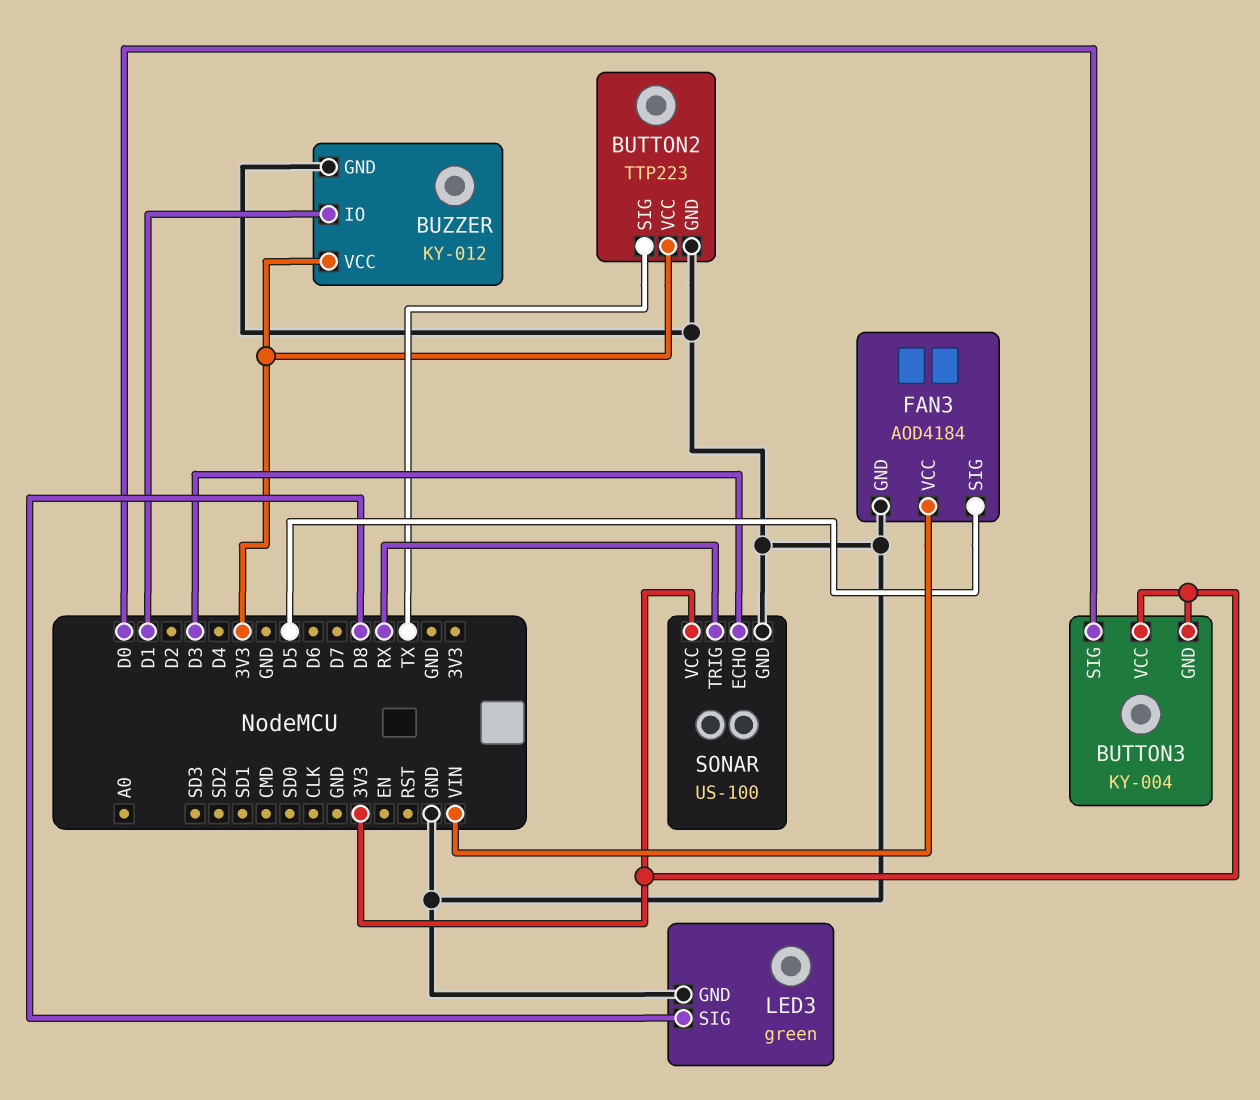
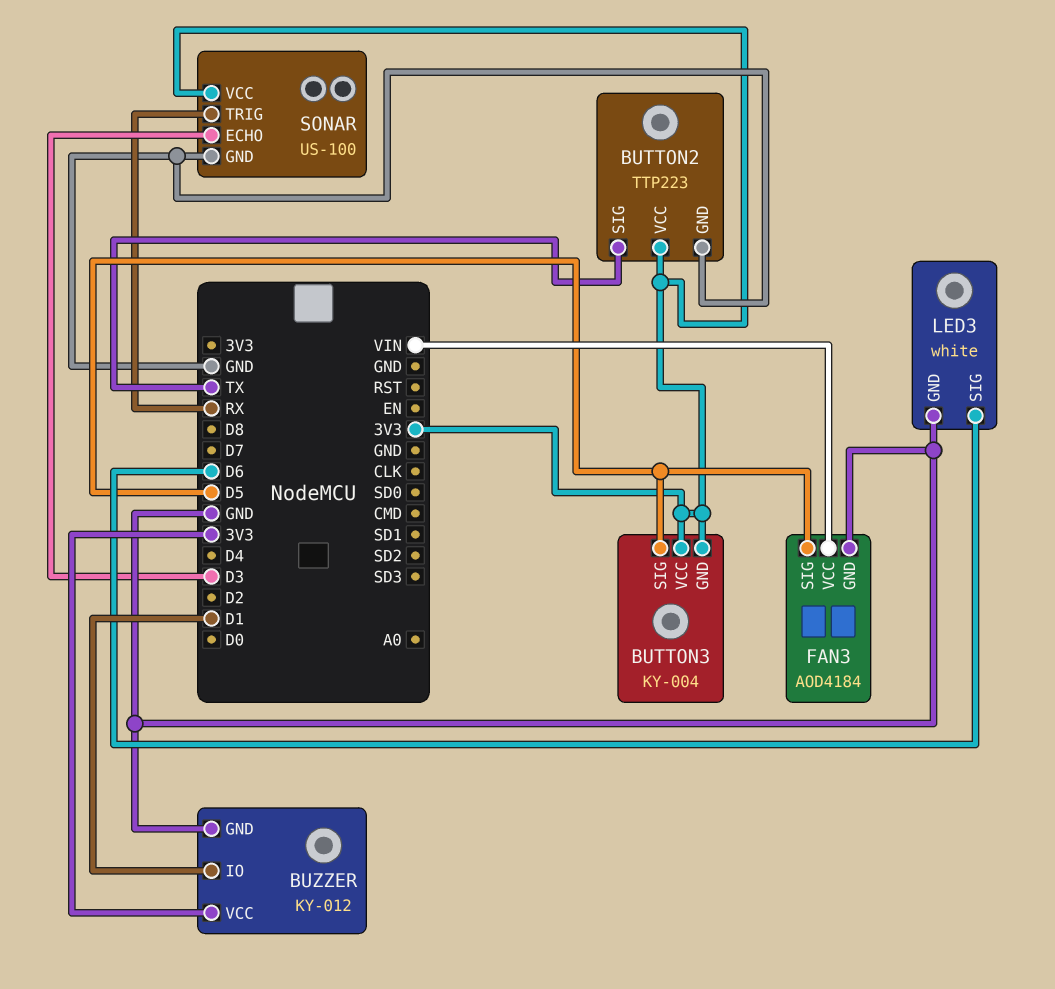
BUTTON3 pin SIG: D0 -> D5
LED3: green -> white
LED3 pin SIG: D8 -> D6

